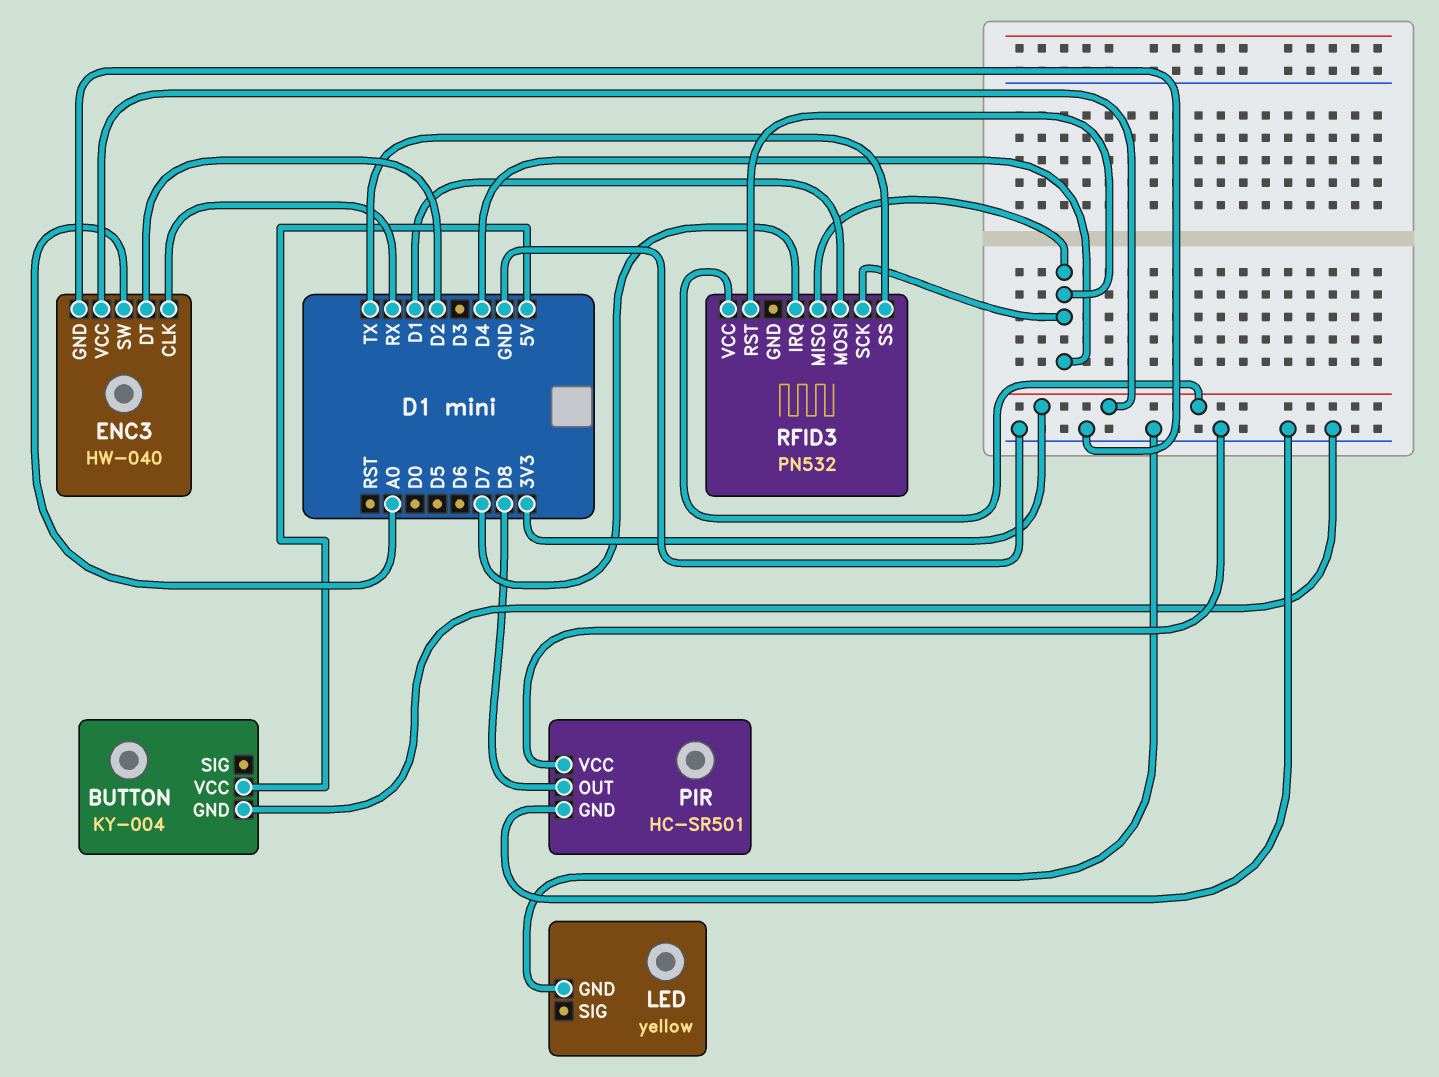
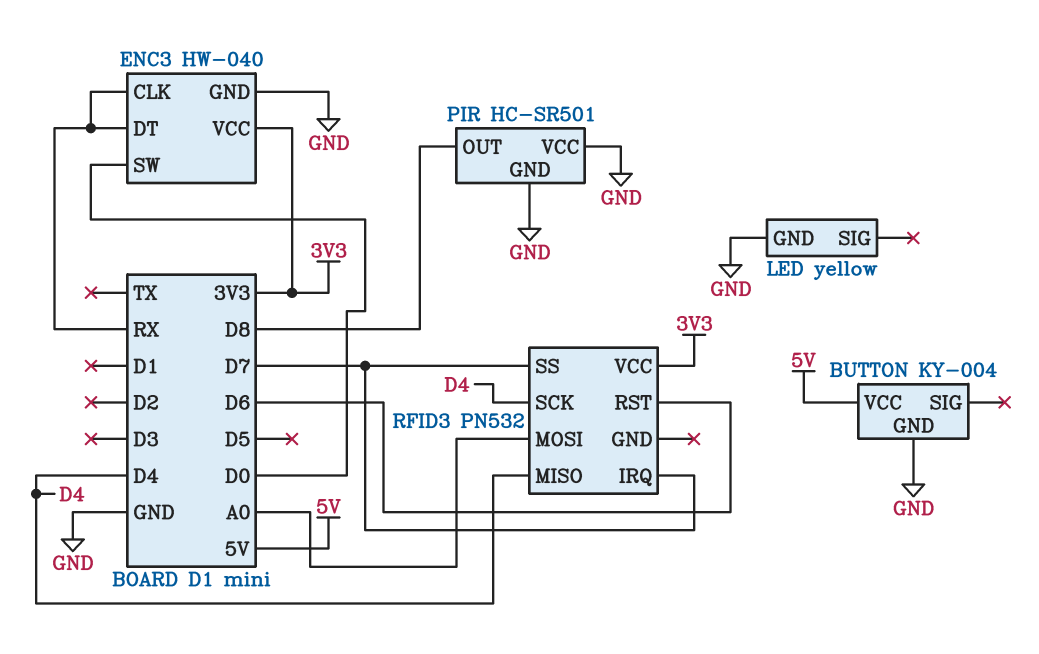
ENC3 pin DT: D2 -> RX
ENC3 pin SW: A0 -> D0
RFID3 pin MOSI: D1 -> A0
RFID3 pin RST: D4 -> D6
RFID3 pin SS: TX -> D7

